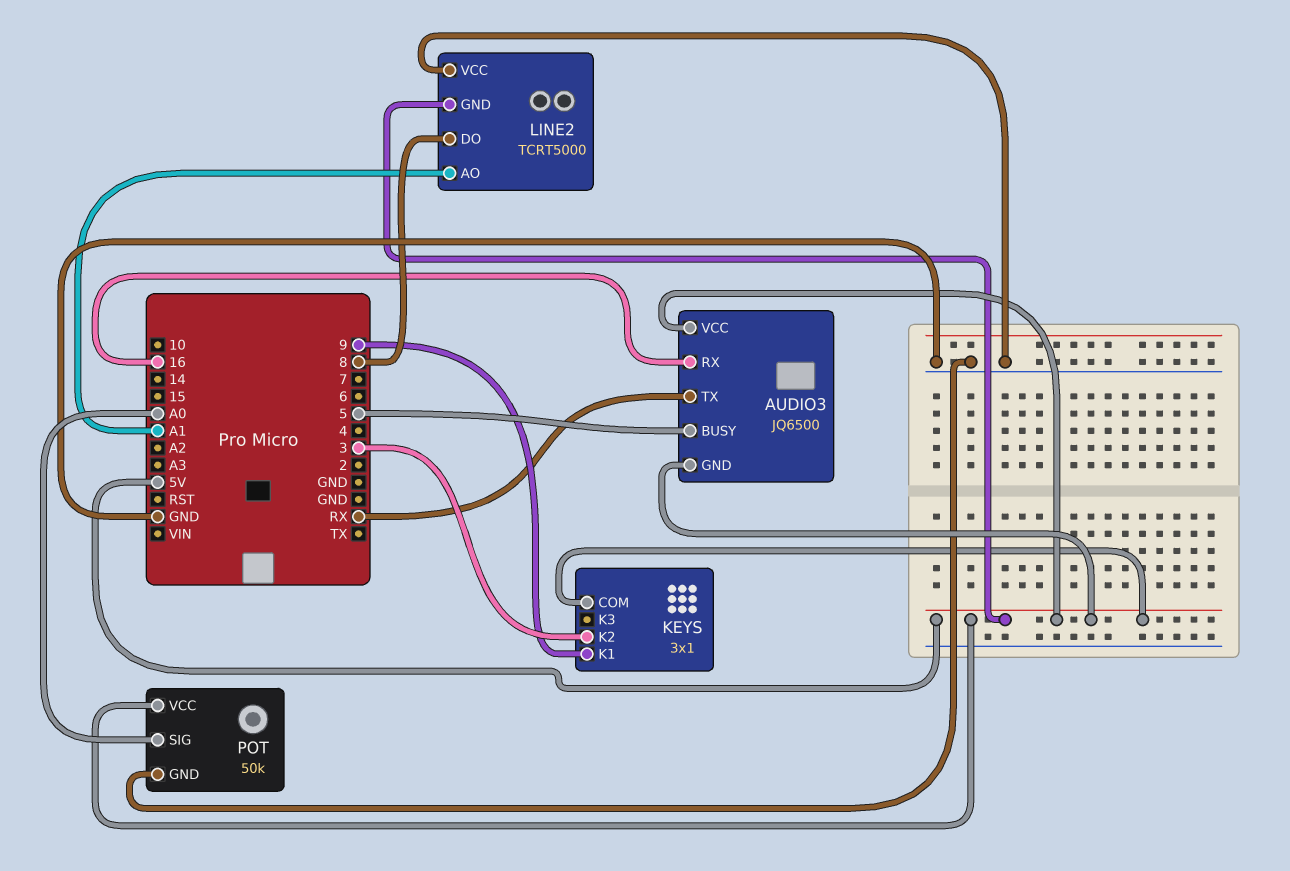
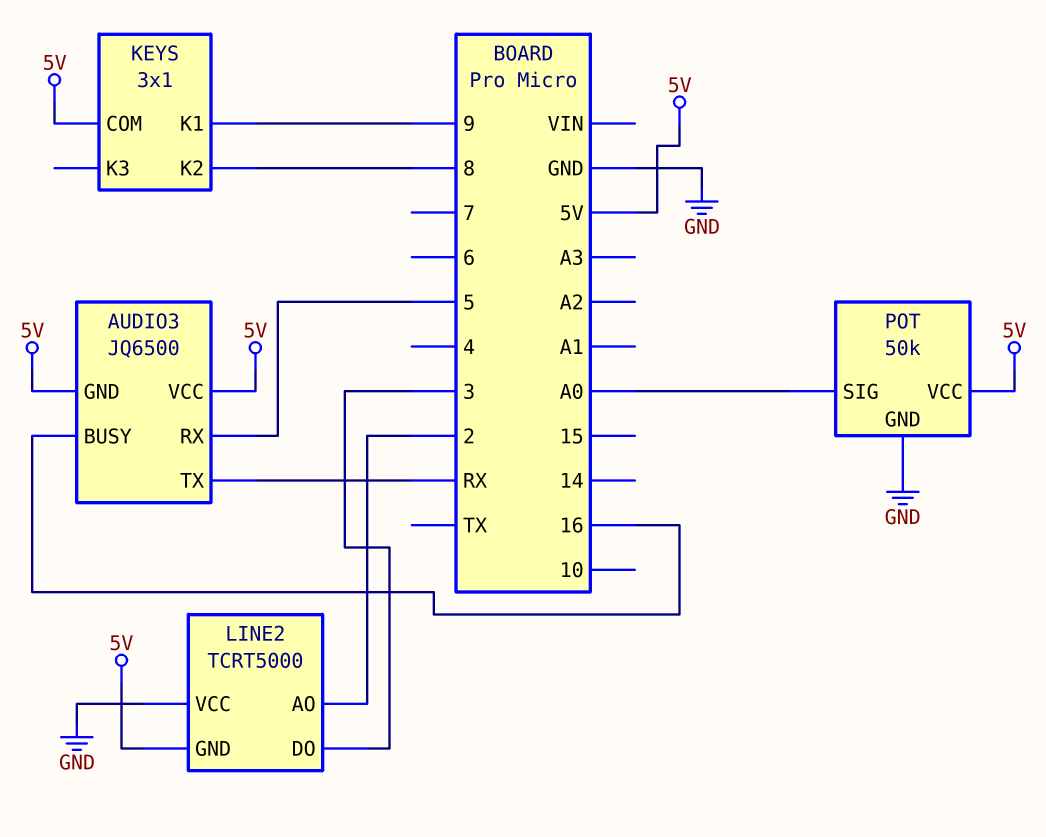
AUDIO3 pin BUSY: 5 -> 16
AUDIO3 pin RX: 16 -> 5
KEYS pin K2: 3 -> 8
LINE2 pin AO: A1 -> 2
LINE2 pin DO: 8 -> 3

